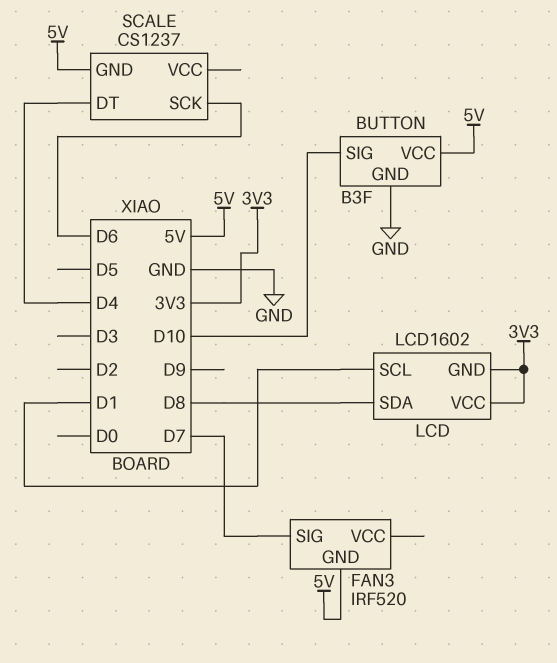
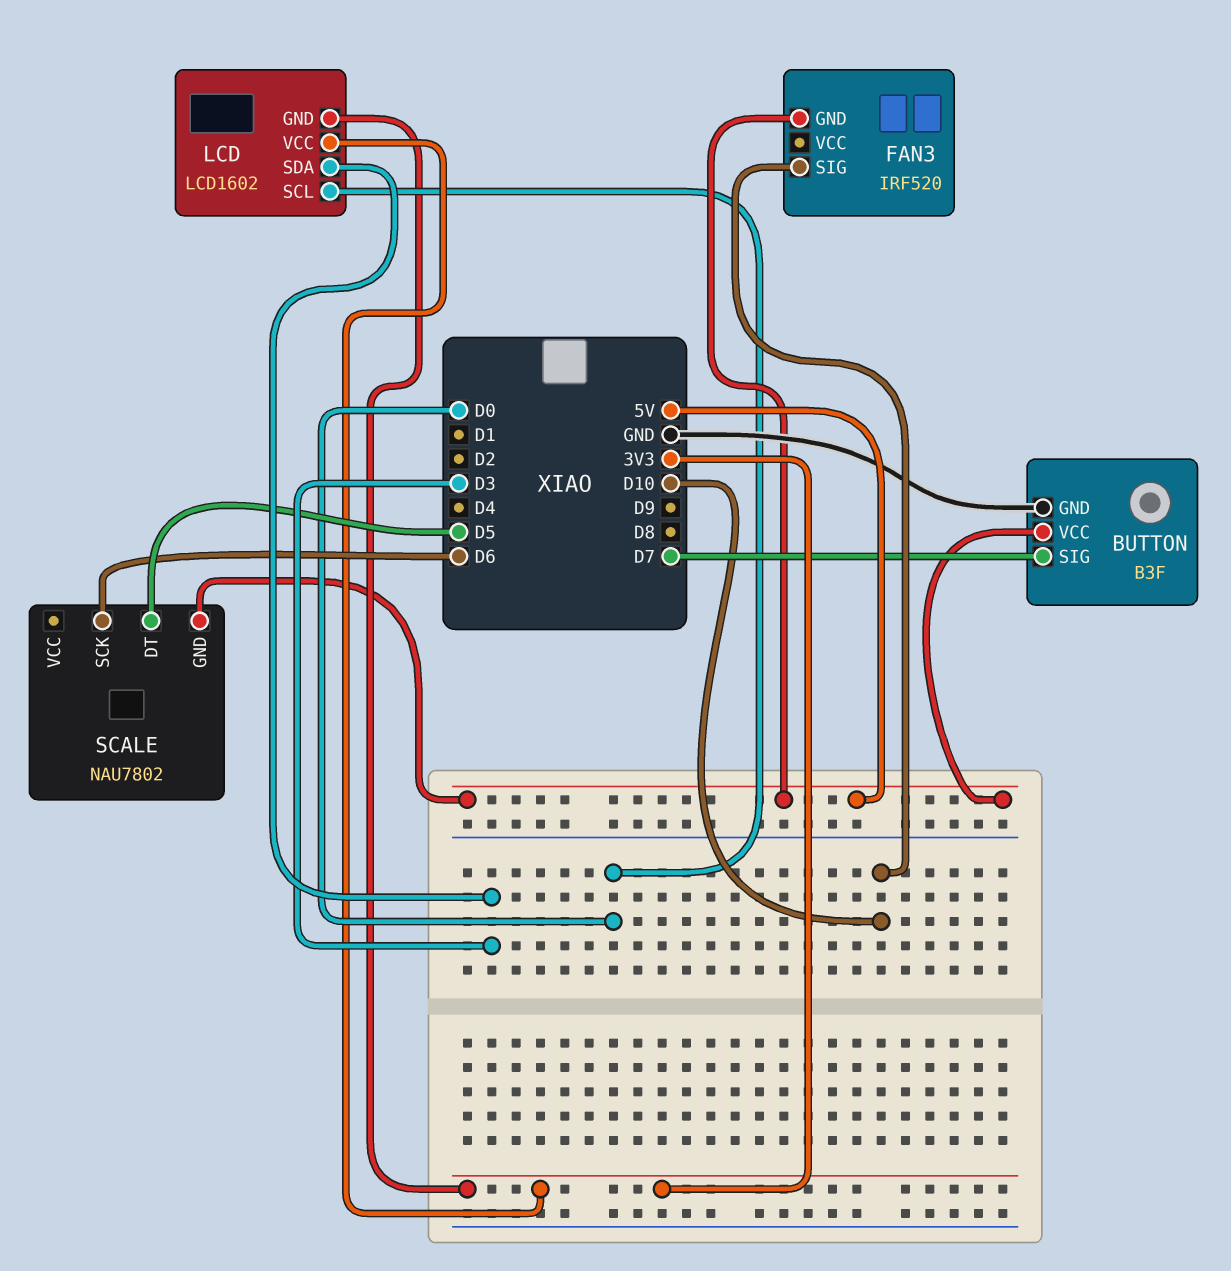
BUTTON pin SIG: D10 -> D7
FAN3 pin SIG: D7 -> D10
LCD pin SCL: D1 -> D0
LCD pin SDA: D8 -> D3
SCALE: CS1237 -> NAU7802
SCALE pin DT: D4 -> D5

